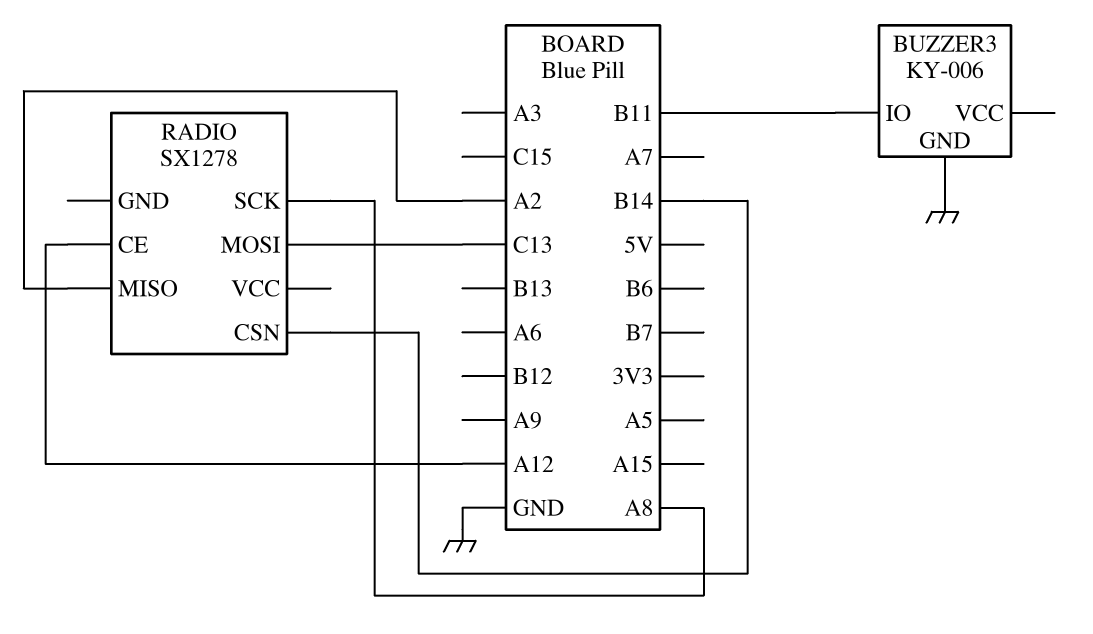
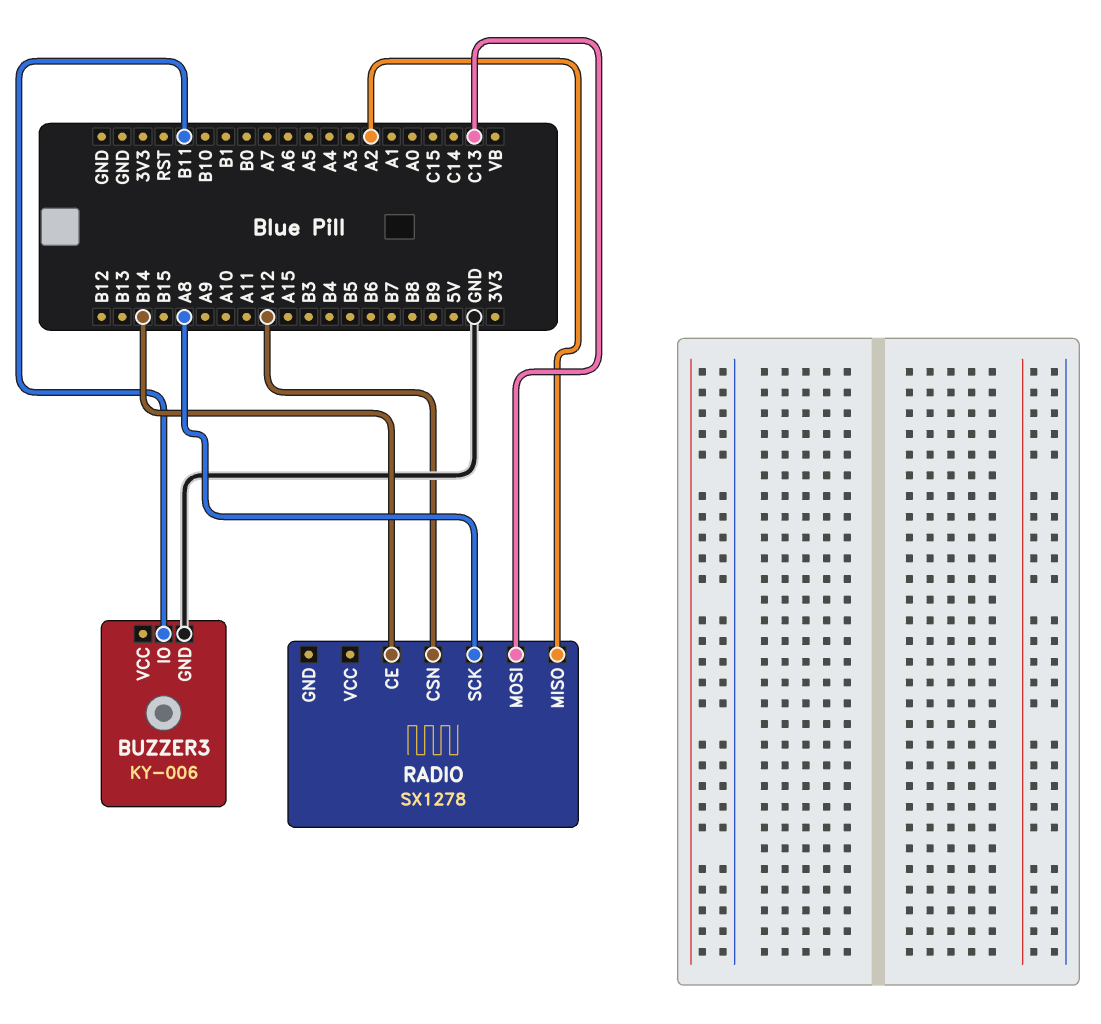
RADIO pin CE: A12 -> B14
RADIO pin CSN: B14 -> A12

